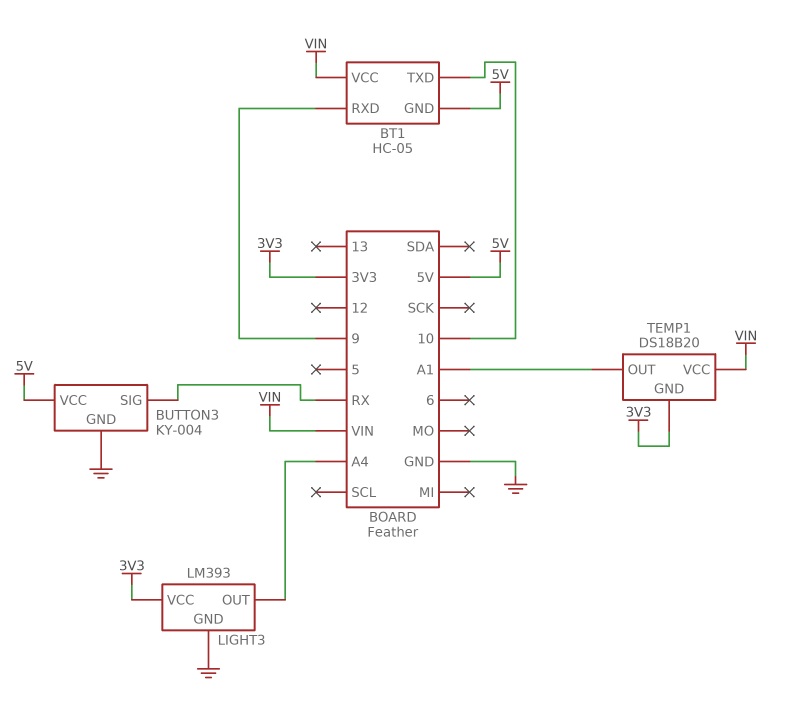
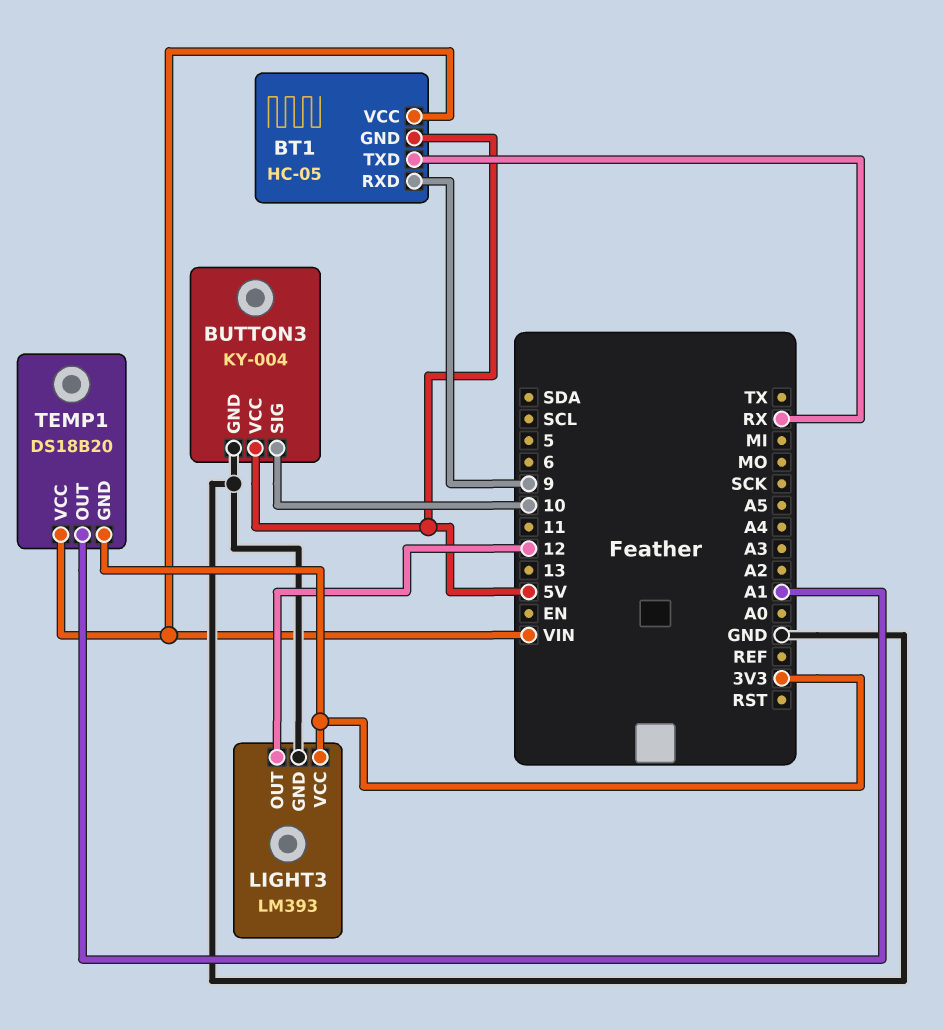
BT1 pin TXD: 10 -> RX
BUTTON3 pin SIG: RX -> 10
LIGHT3 pin OUT: A4 -> 12

